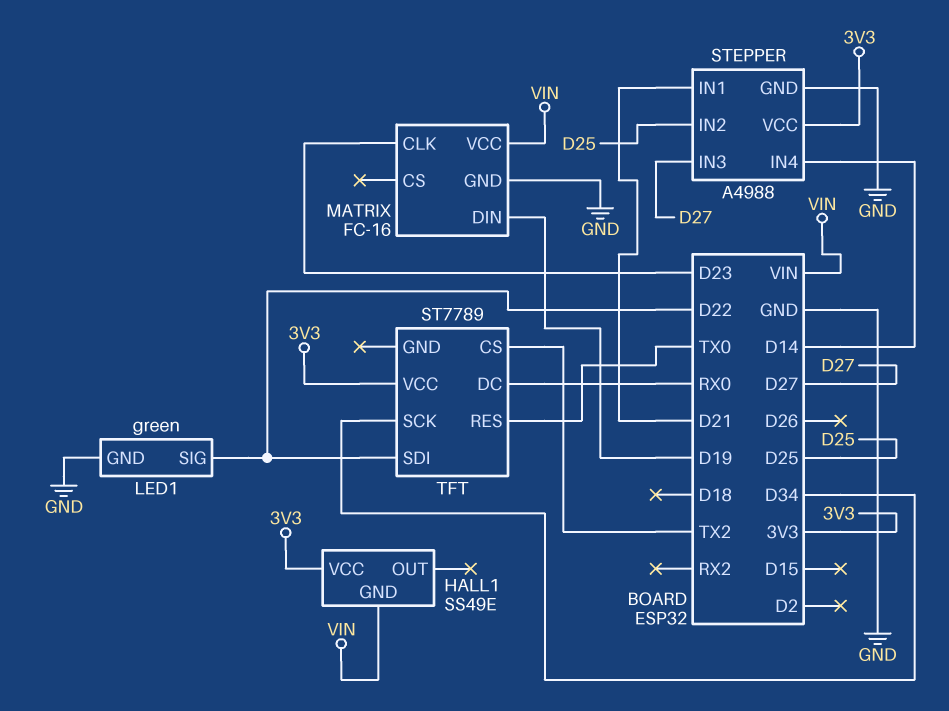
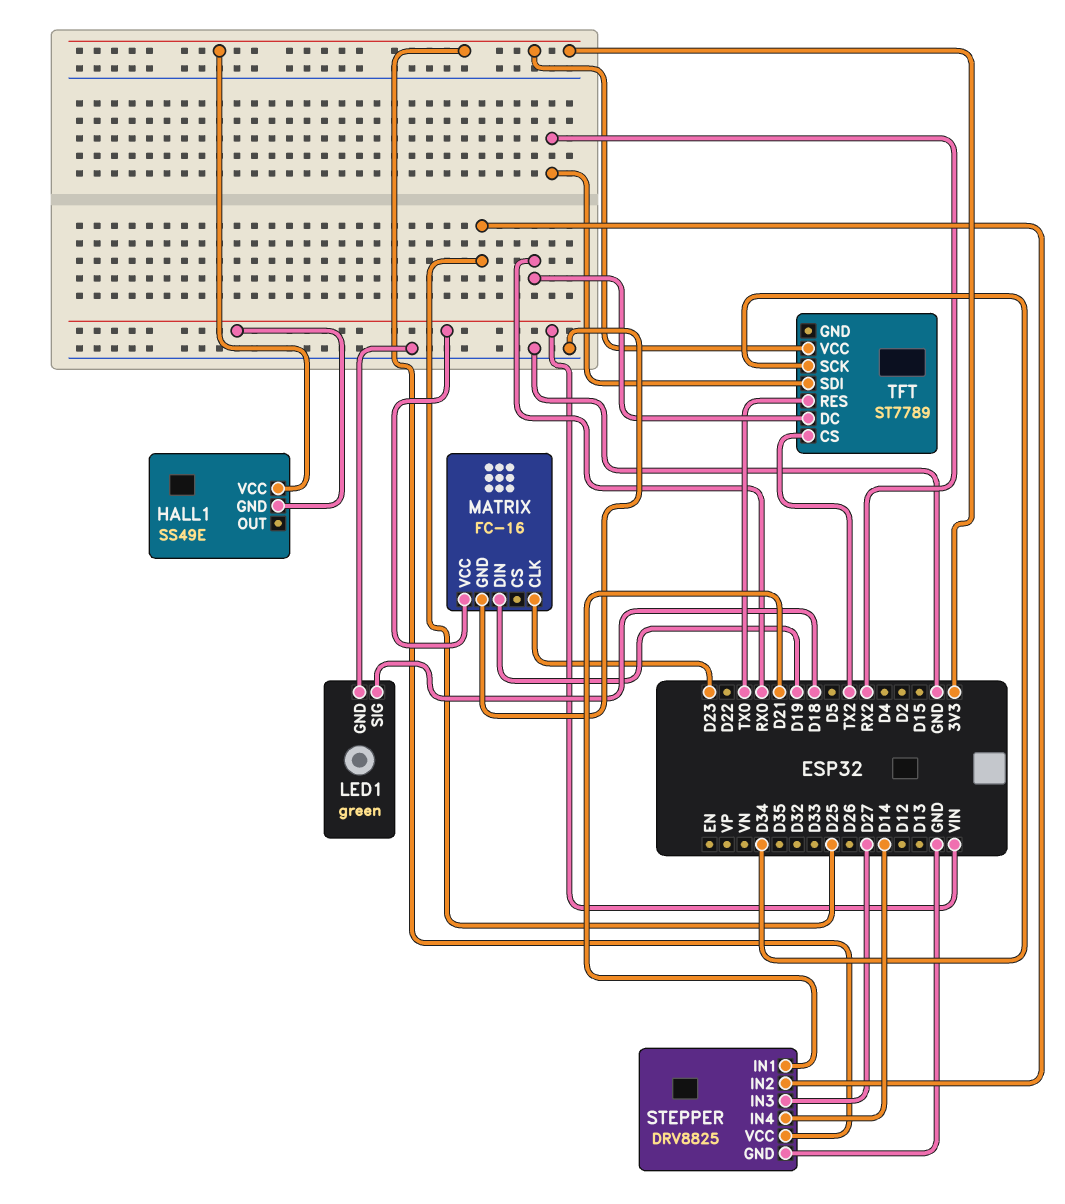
LED1 pin SIG: D22 -> D18
STEPPER: A4988 -> DRV8825
TFT pin SDI: D22 -> RX2

